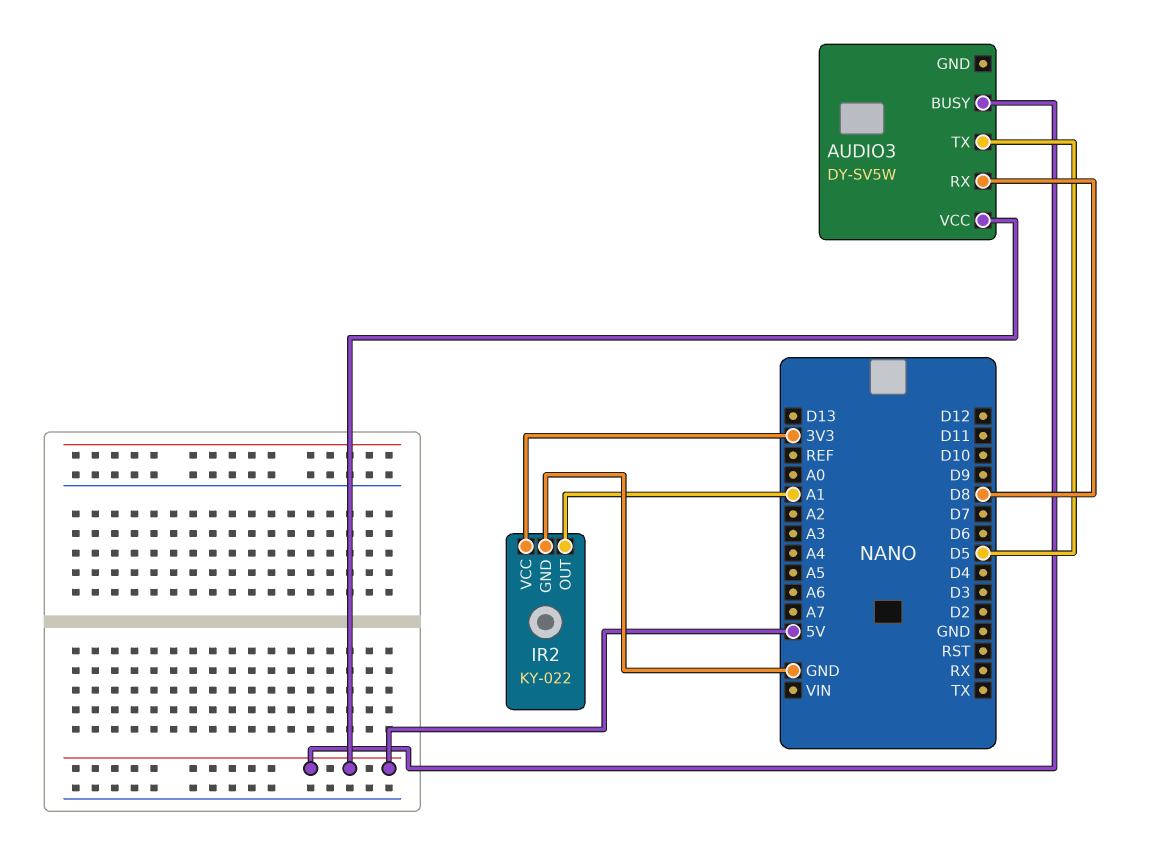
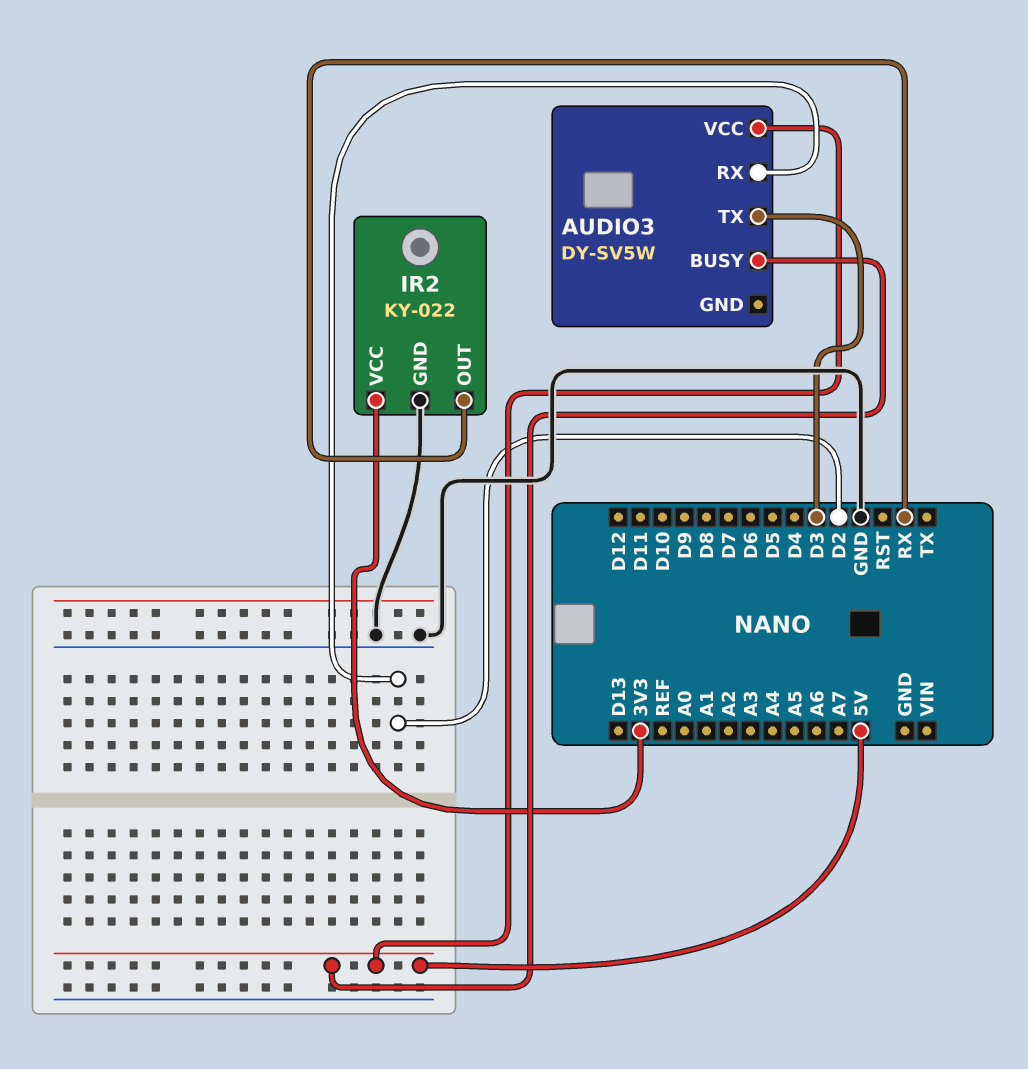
AUDIO3 pin RX: D8 -> D2
AUDIO3 pin TX: D5 -> D3
IR2 pin OUT: A1 -> RX

